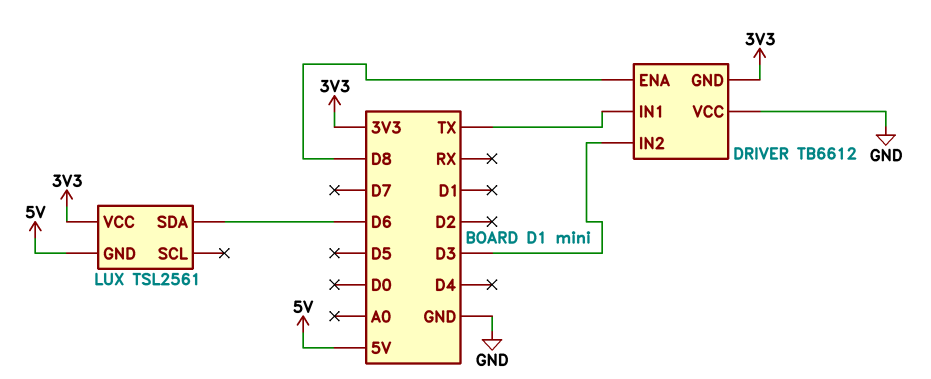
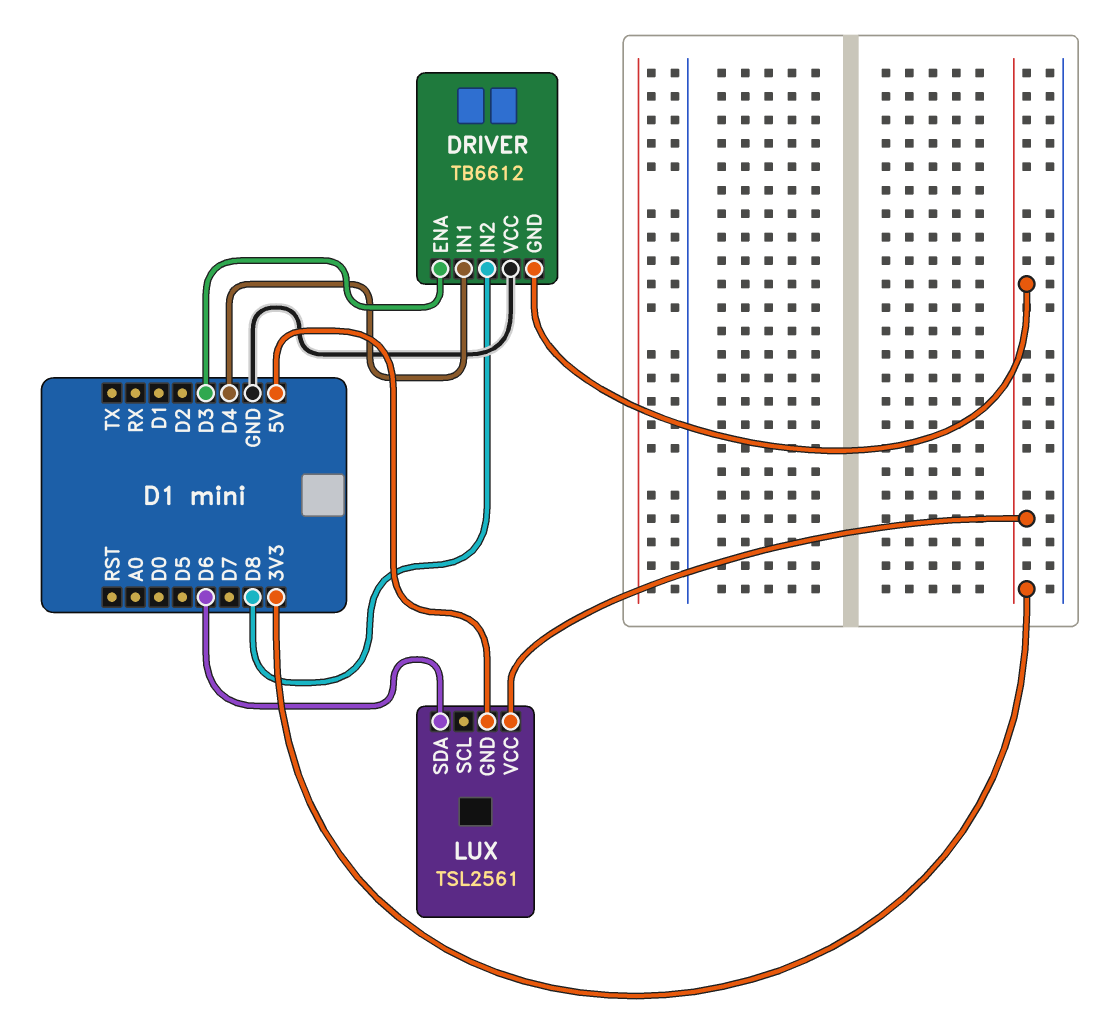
DRIVER pin ENA: D8 -> D3
DRIVER pin IN1: TX -> D4
DRIVER pin IN2: D3 -> D8

